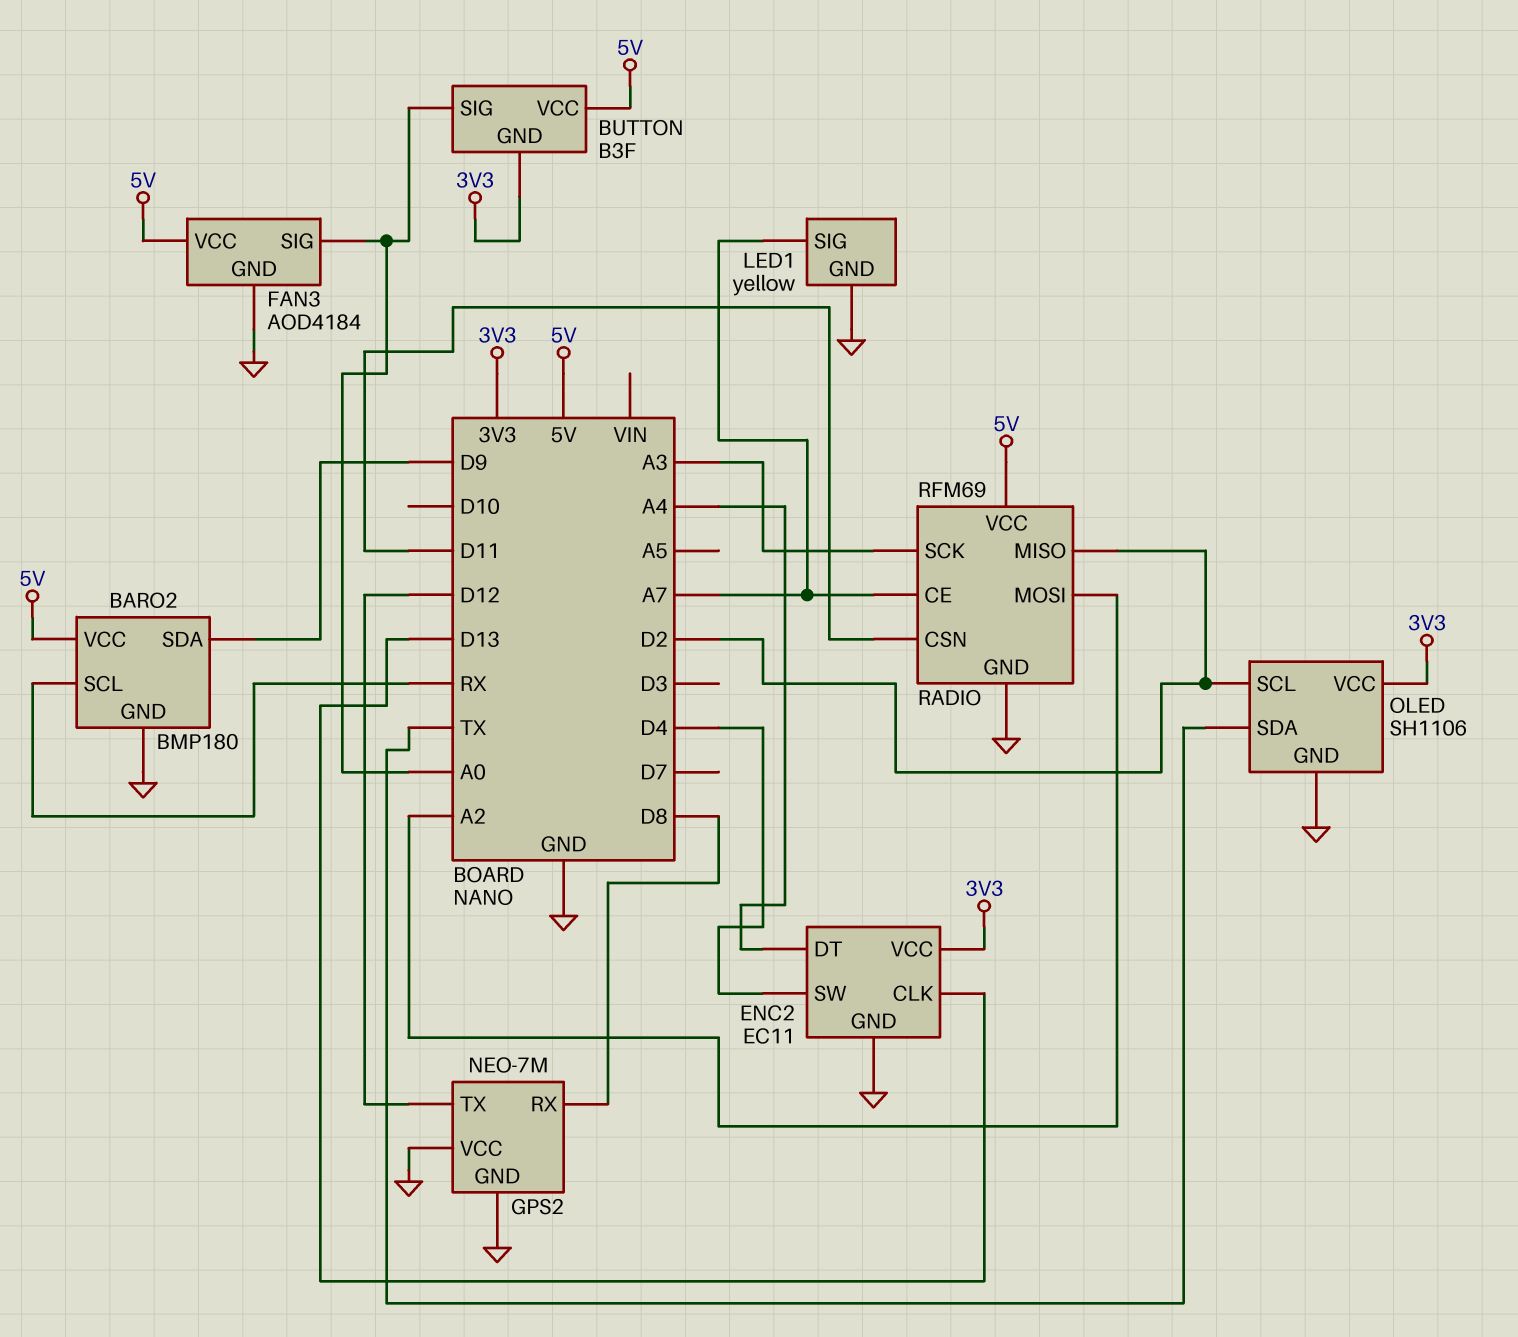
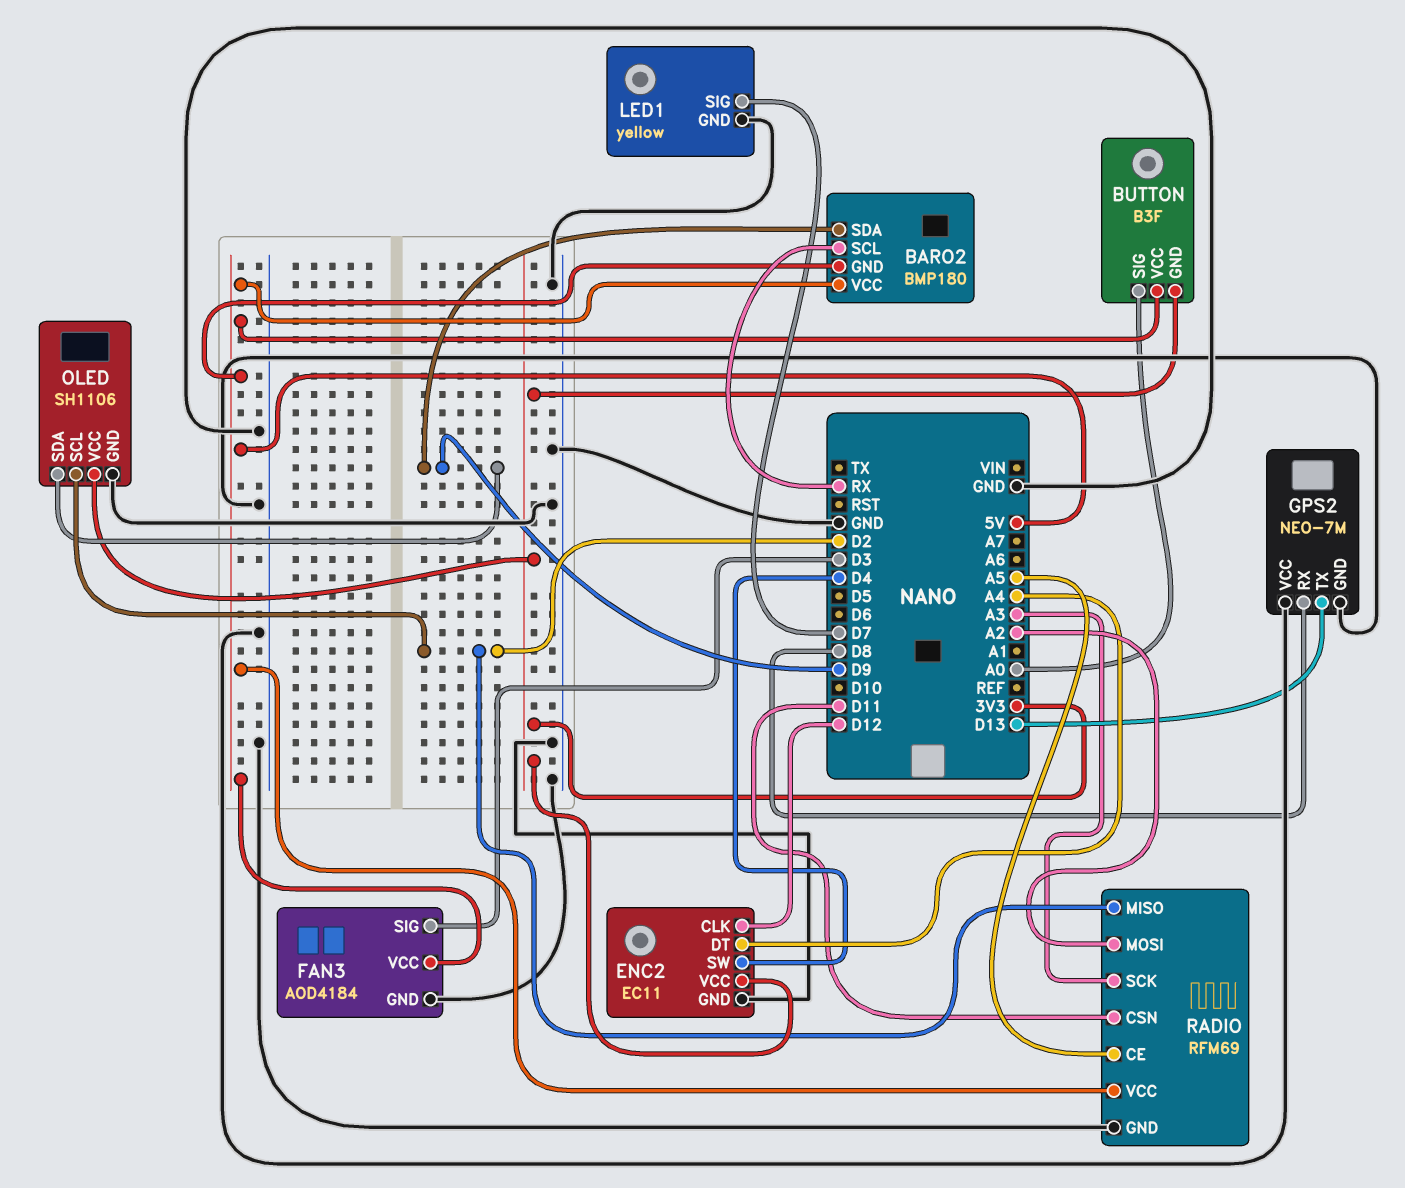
BARO2 pin GND: GND -> 5V
ENC2 pin CLK: D13 -> D12
FAN3 pin SIG: A0 -> D3
GPS2 pin TX: D12 -> D13
LED1 pin SIG: A7 -> D7
OLED pin SDA: TX -> D9
RADIO pin CE: A7 -> A5

